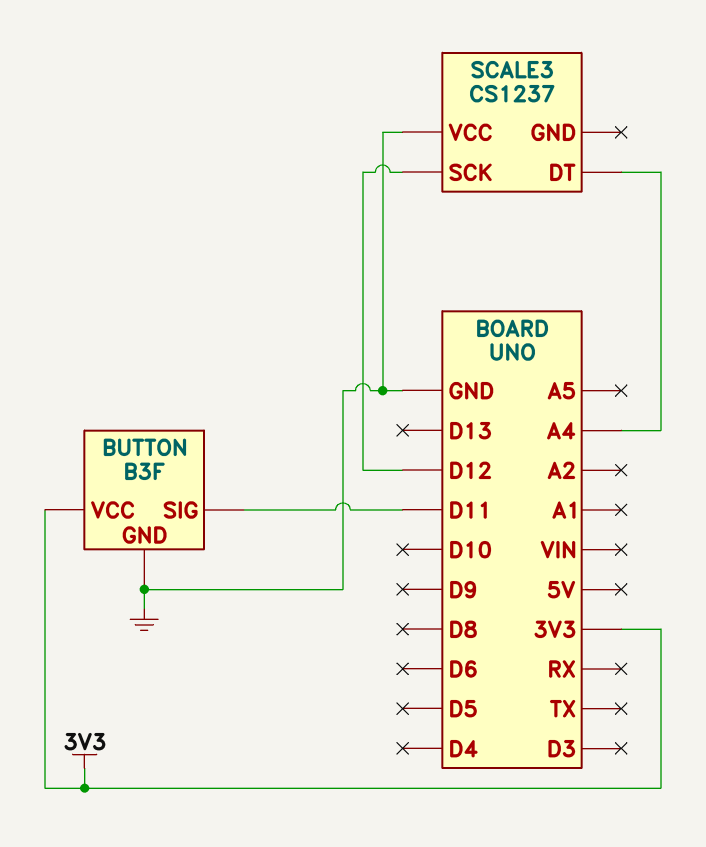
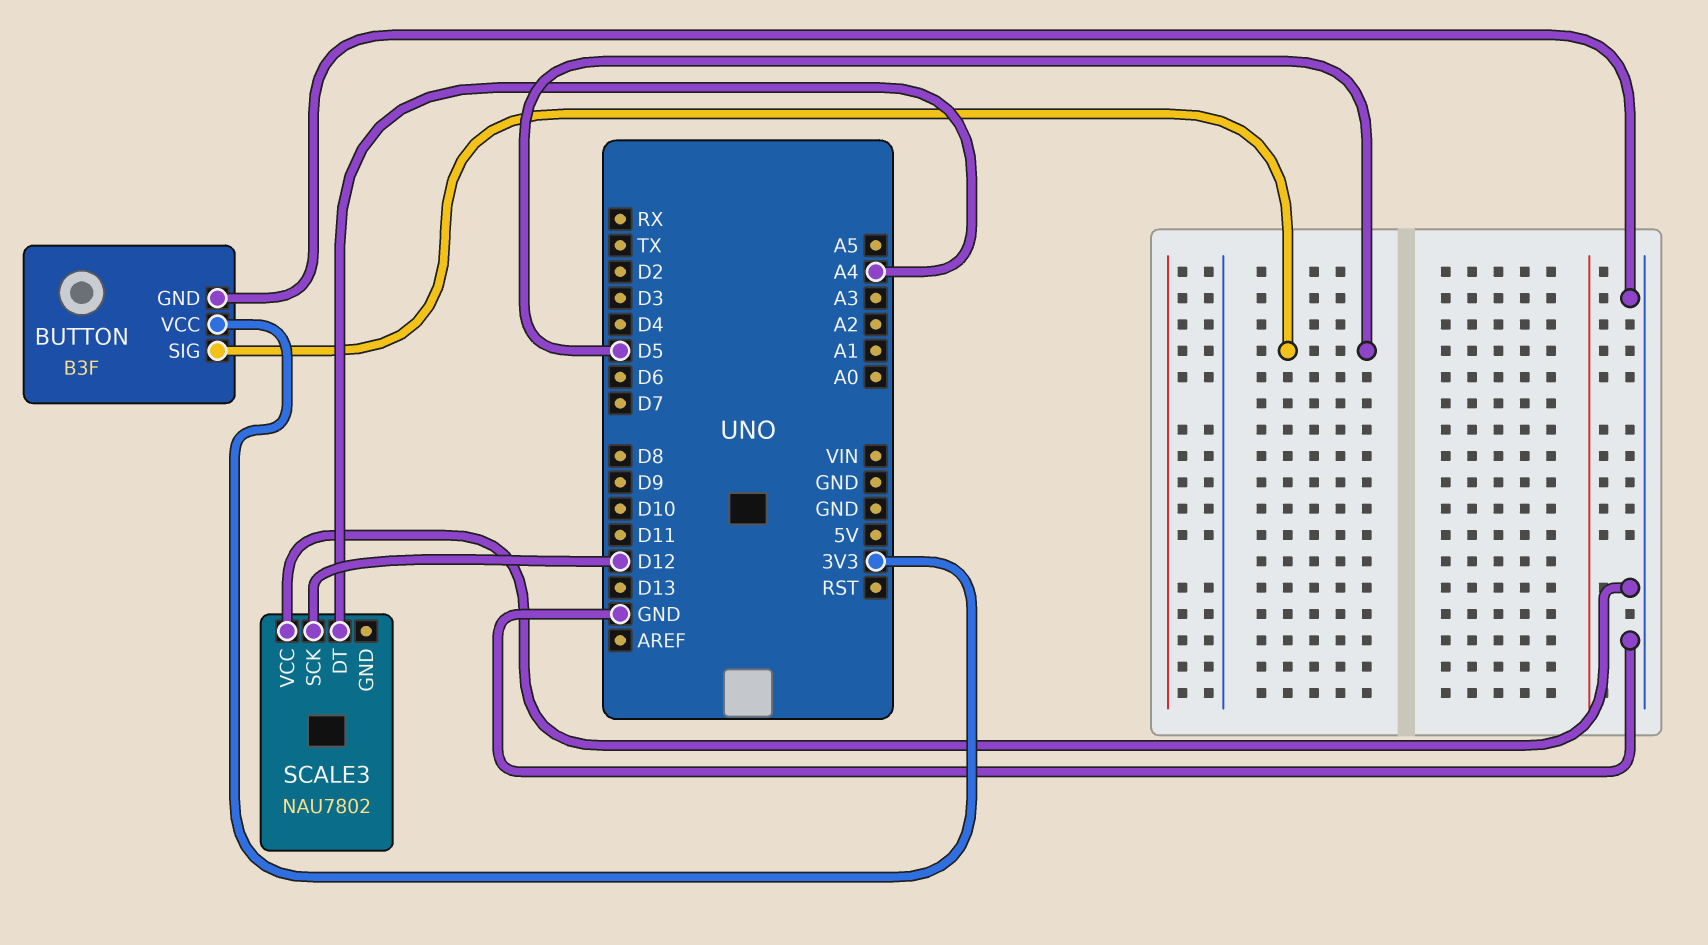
BUTTON pin SIG: D11 -> D5
SCALE3: CS1237 -> NAU7802

